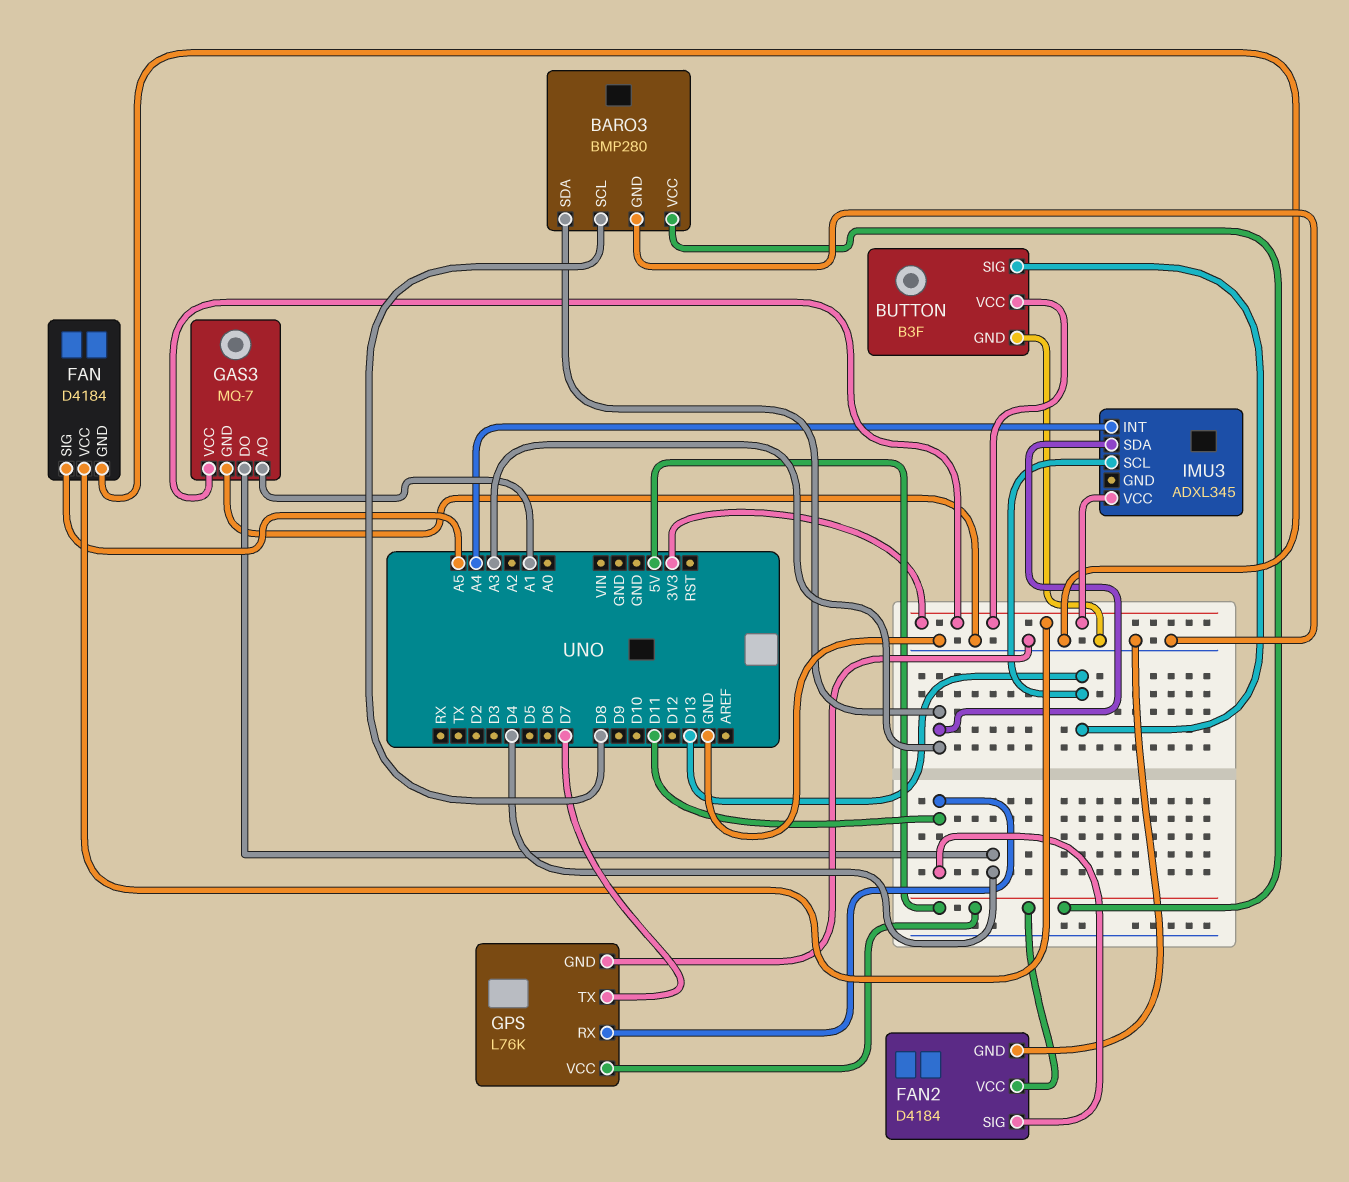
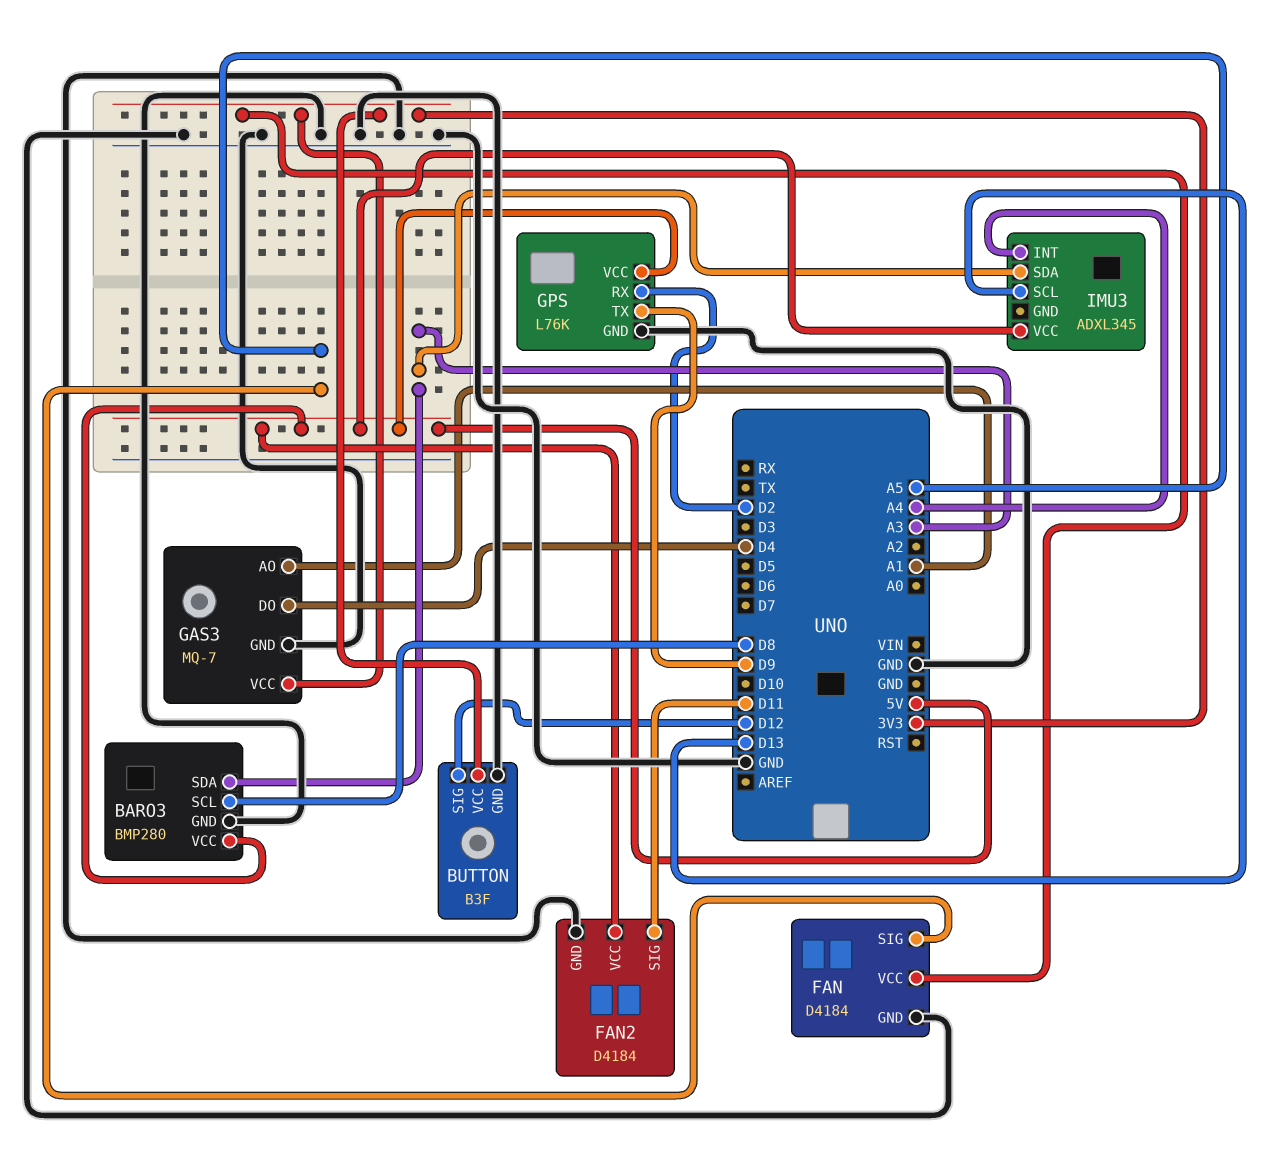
BUTTON pin SIG: D13 -> D12
GPS pin RX: D11 -> D2
GPS pin TX: D7 -> D9
IMU3 pin VCC: 3V3 -> 5V

